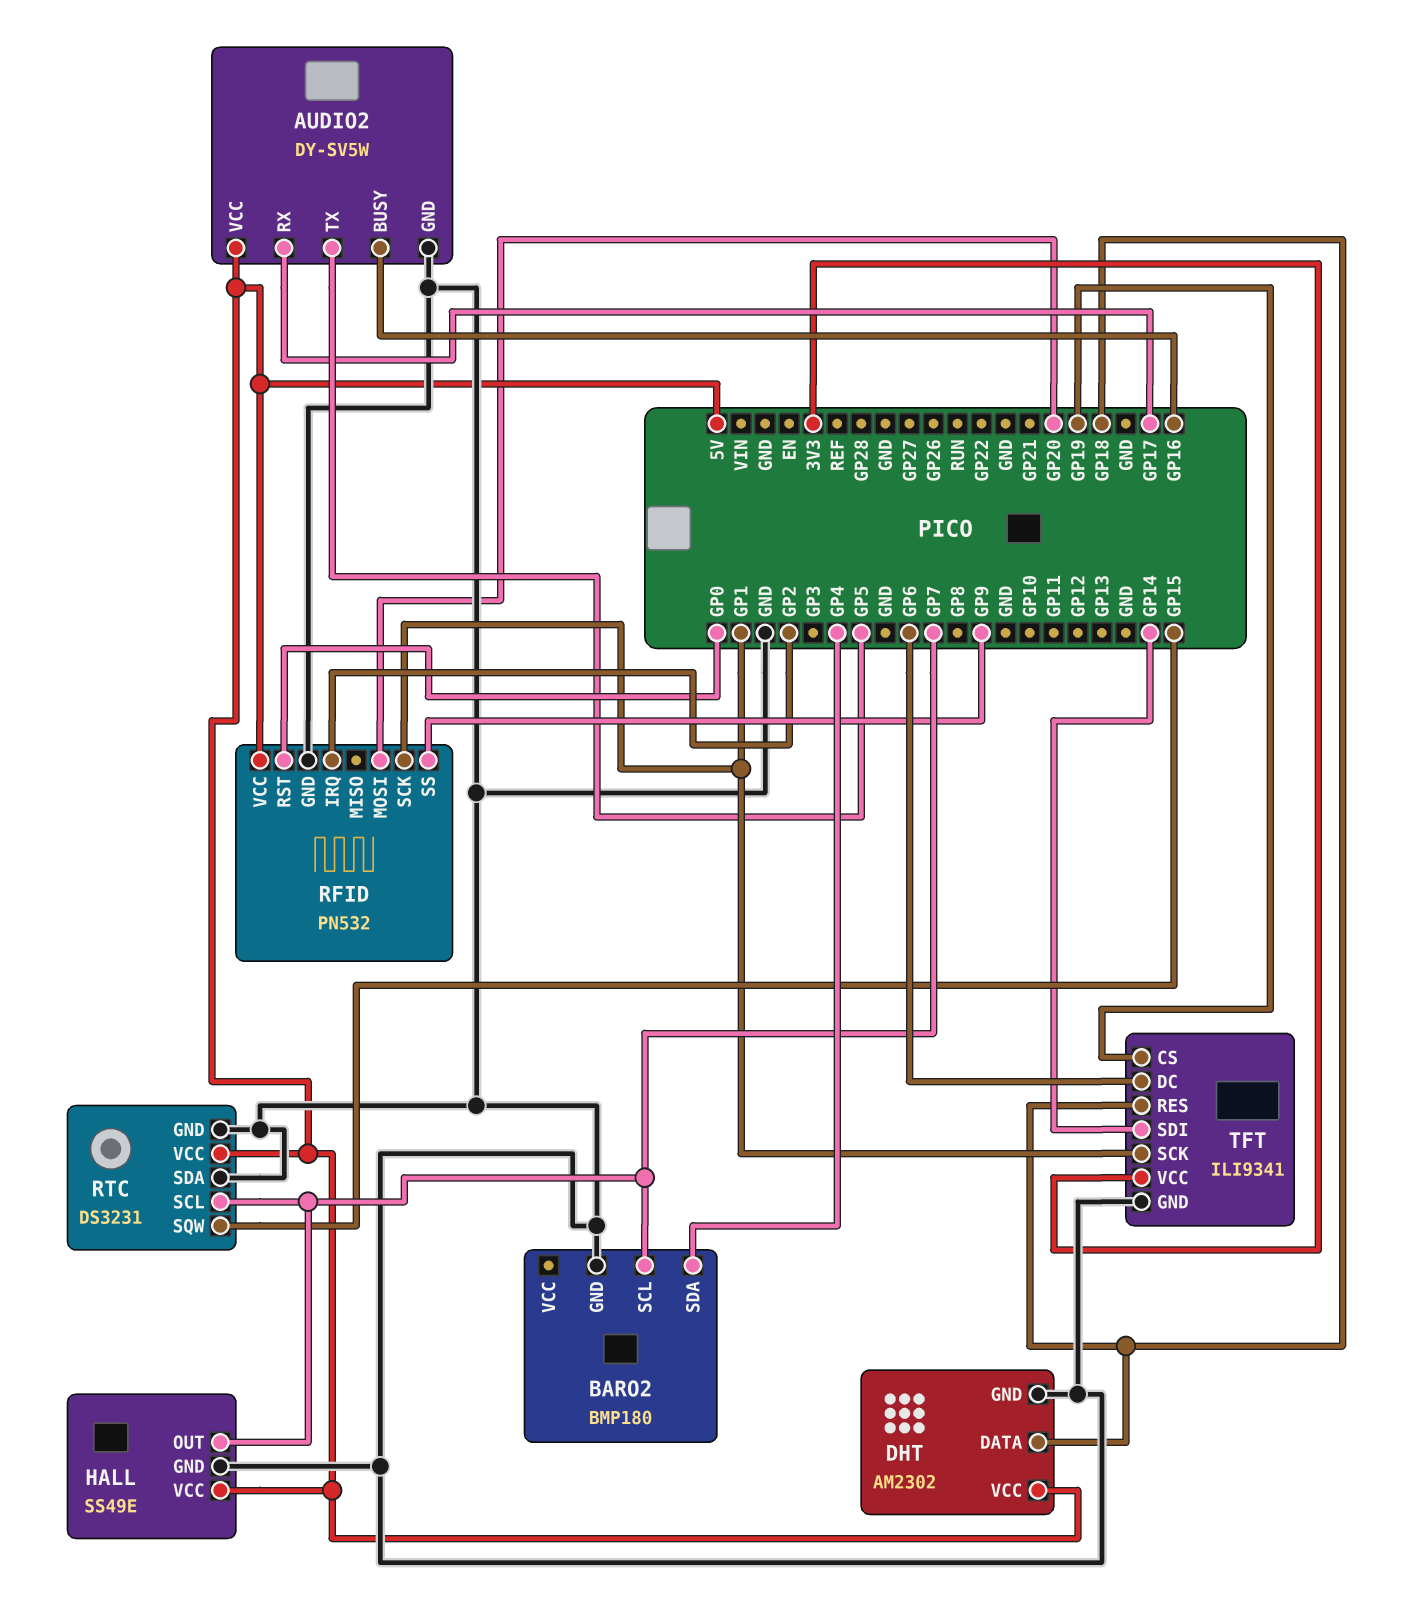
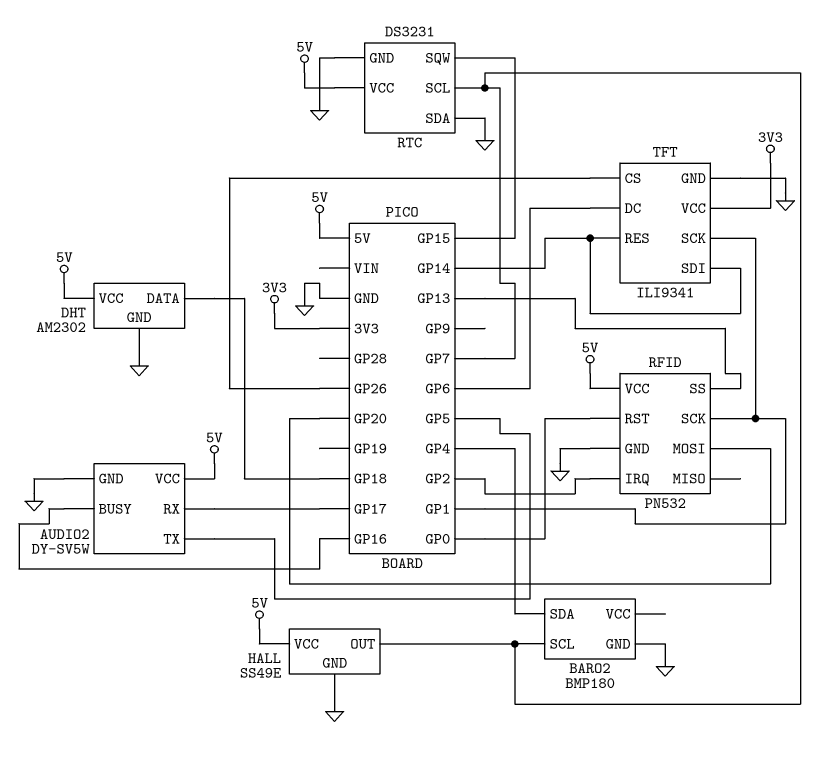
RFID pin SS: GP9 -> GP13
TFT pin CS: GP19 -> GP26
TFT pin RES: GP18 -> GP14

